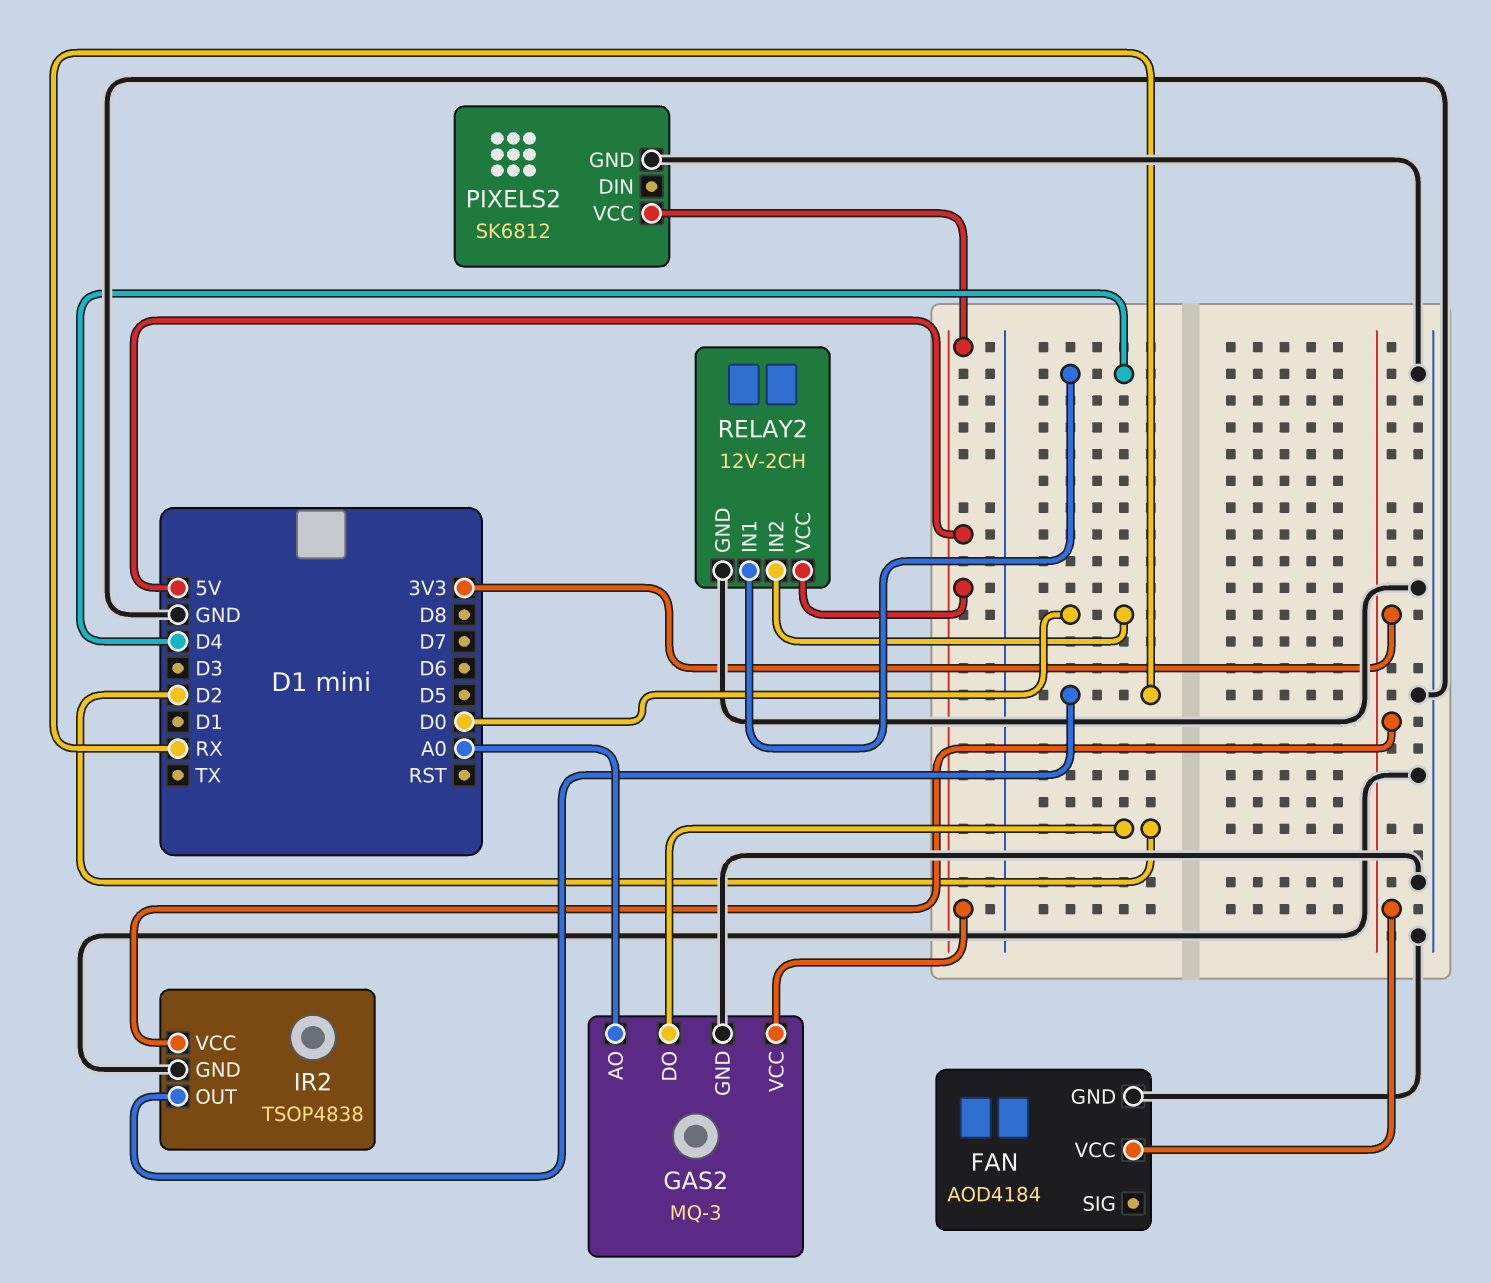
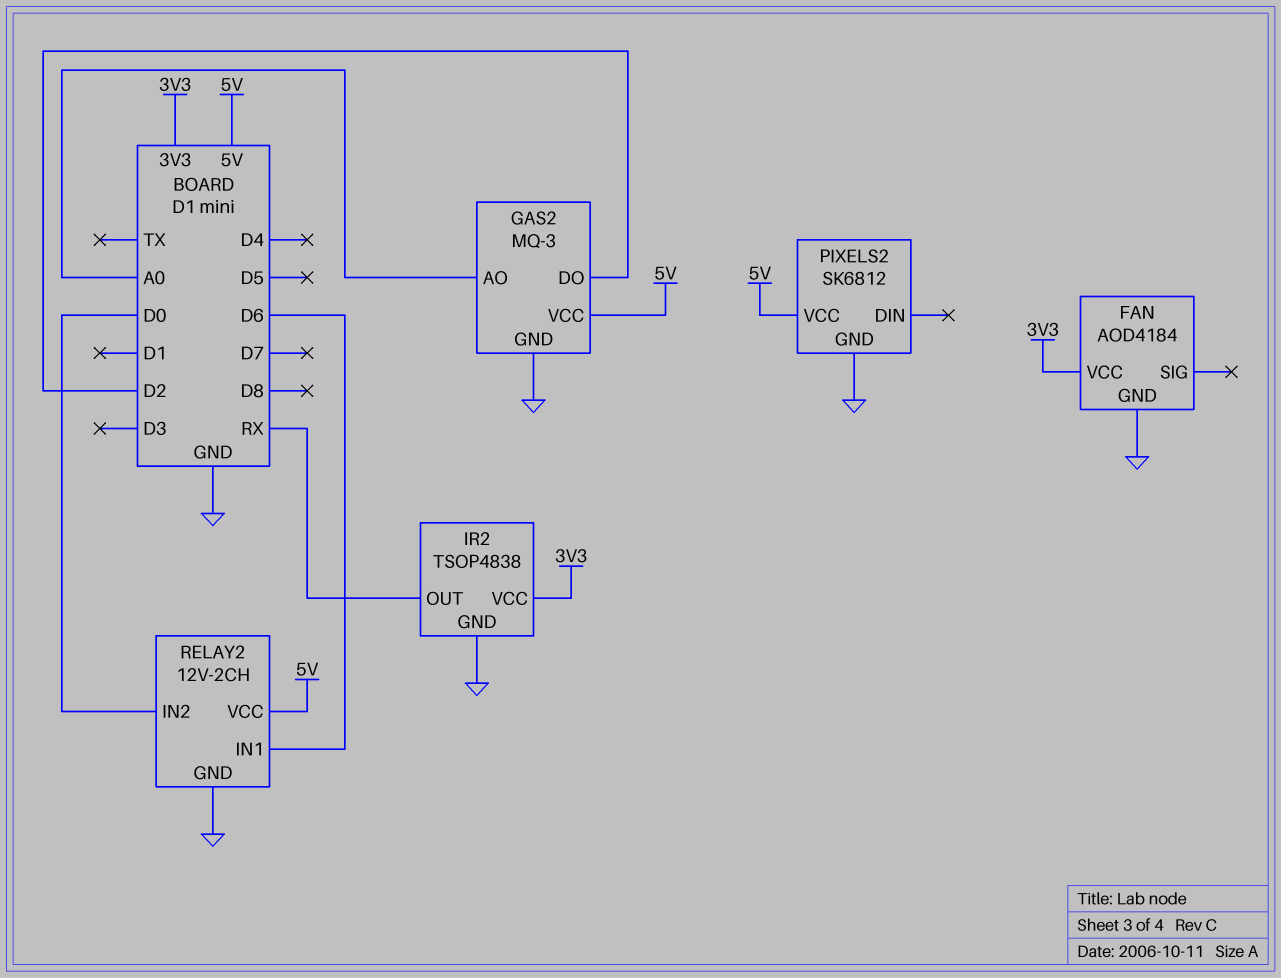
RELAY2 pin IN1: D4 -> D6

